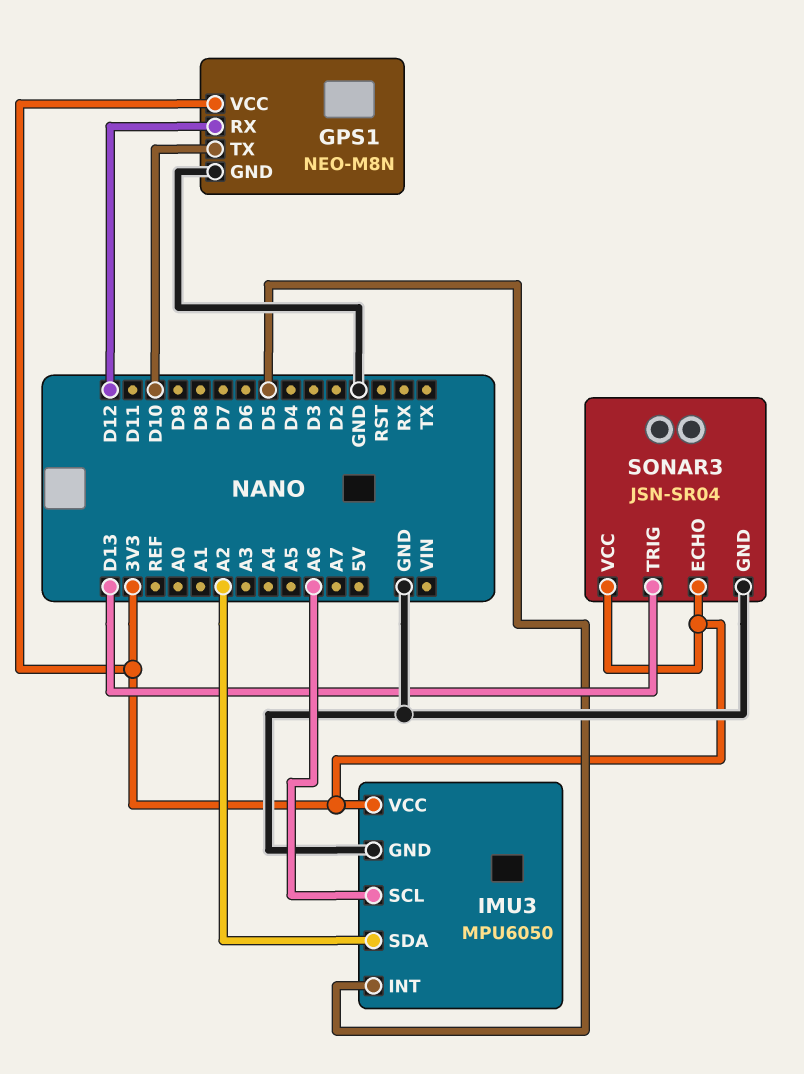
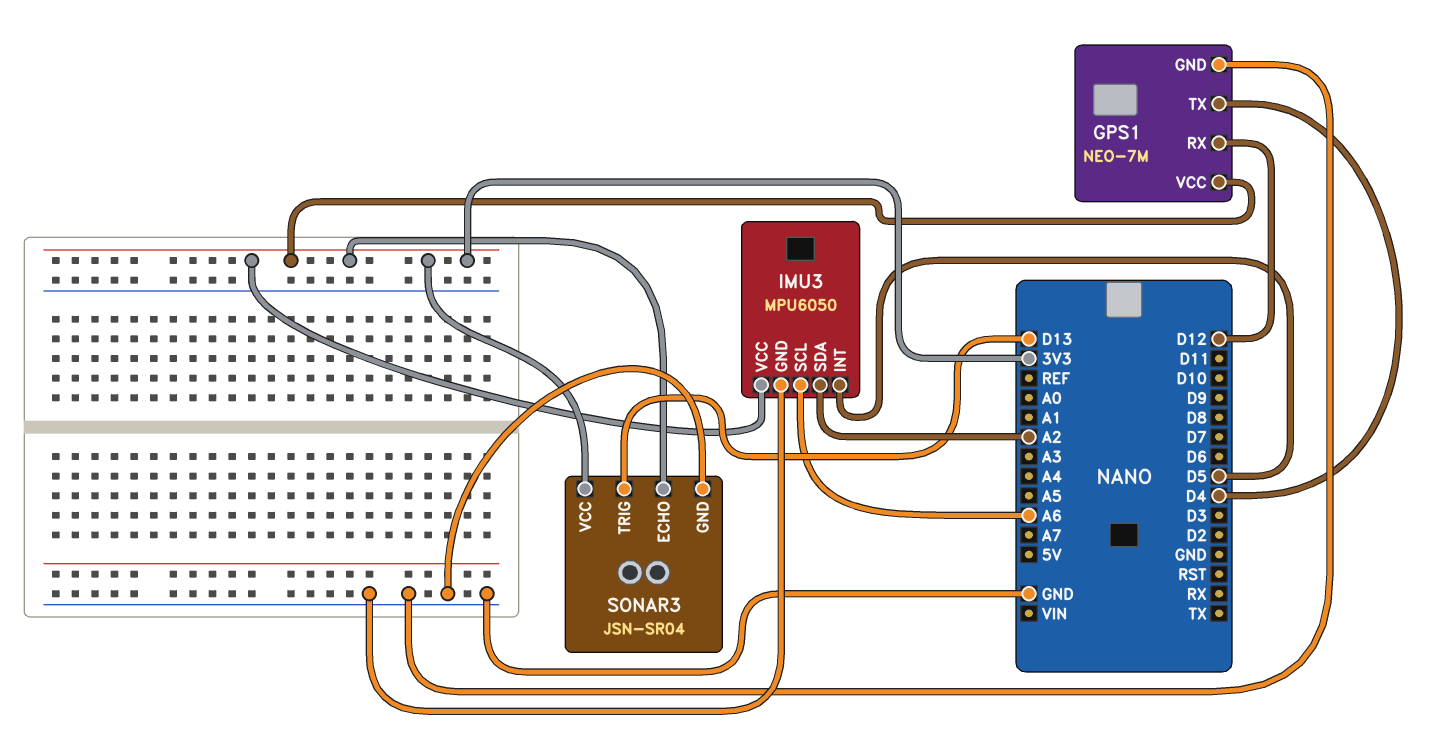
GPS1: NEO-M8N -> NEO-7M
GPS1 pin TX: D10 -> D4

